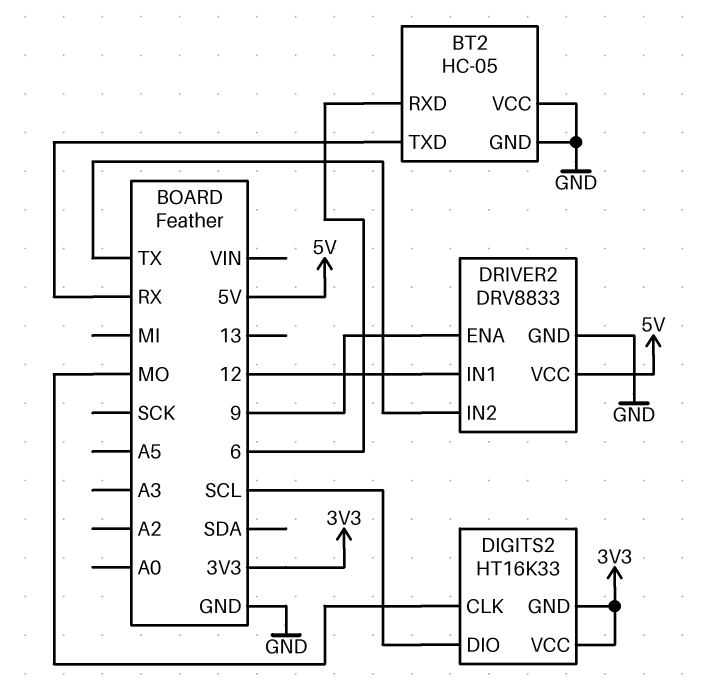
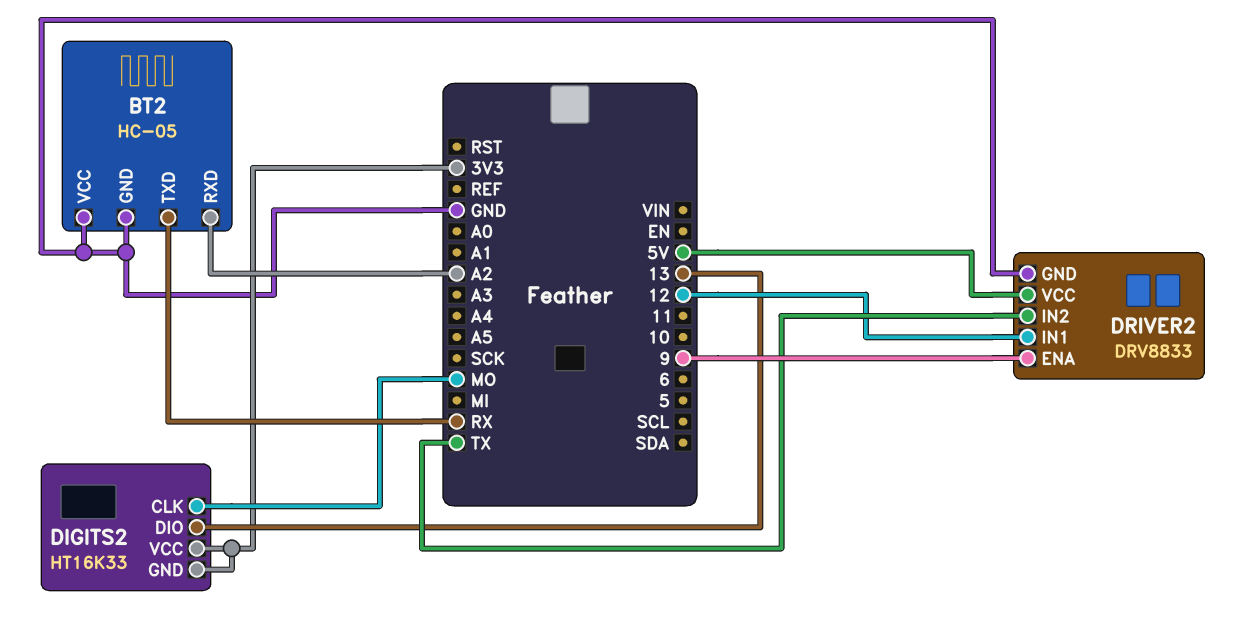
BT2 pin RXD: 6 -> A2
DIGITS2 pin DIO: SCL -> 13

